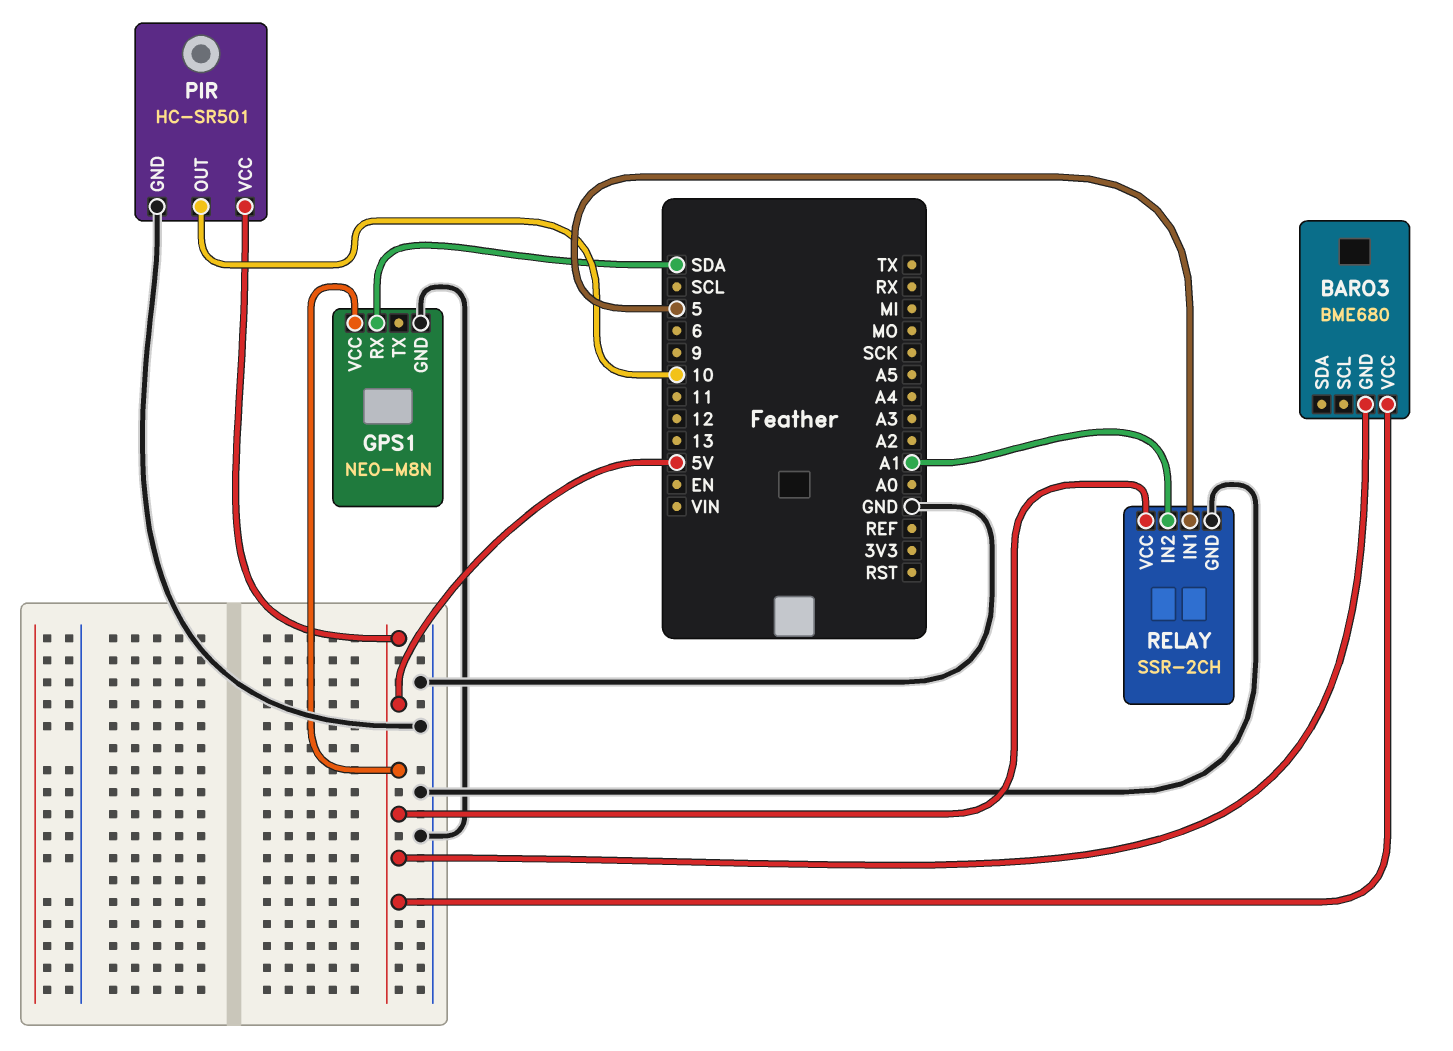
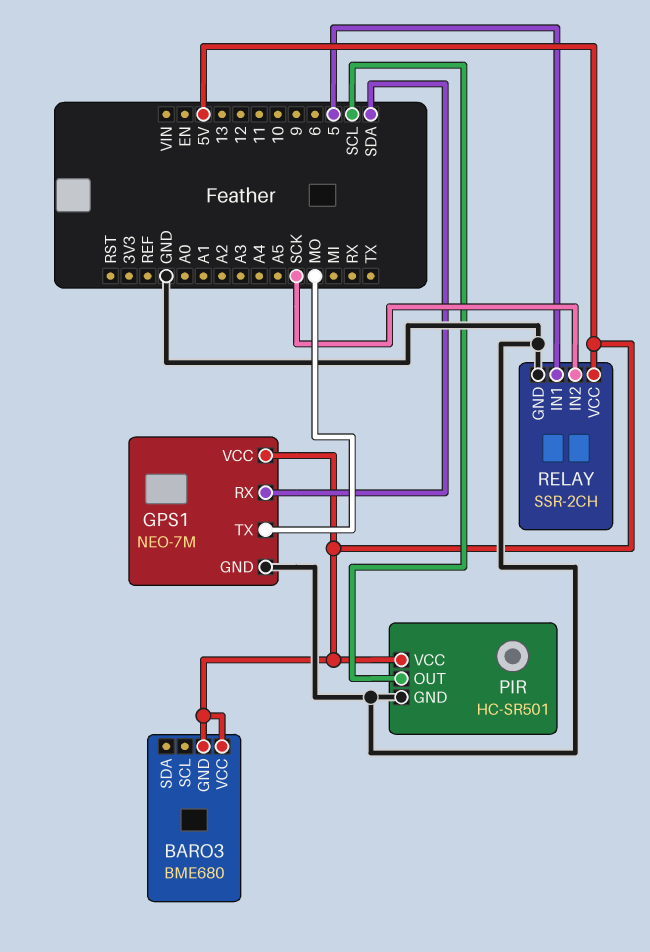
GPS1: NEO-M8N -> NEO-7M
GPS1 pin TX: none -> MO
PIR pin OUT: 10 -> SCL
RELAY pin IN2: A1 -> SCK

